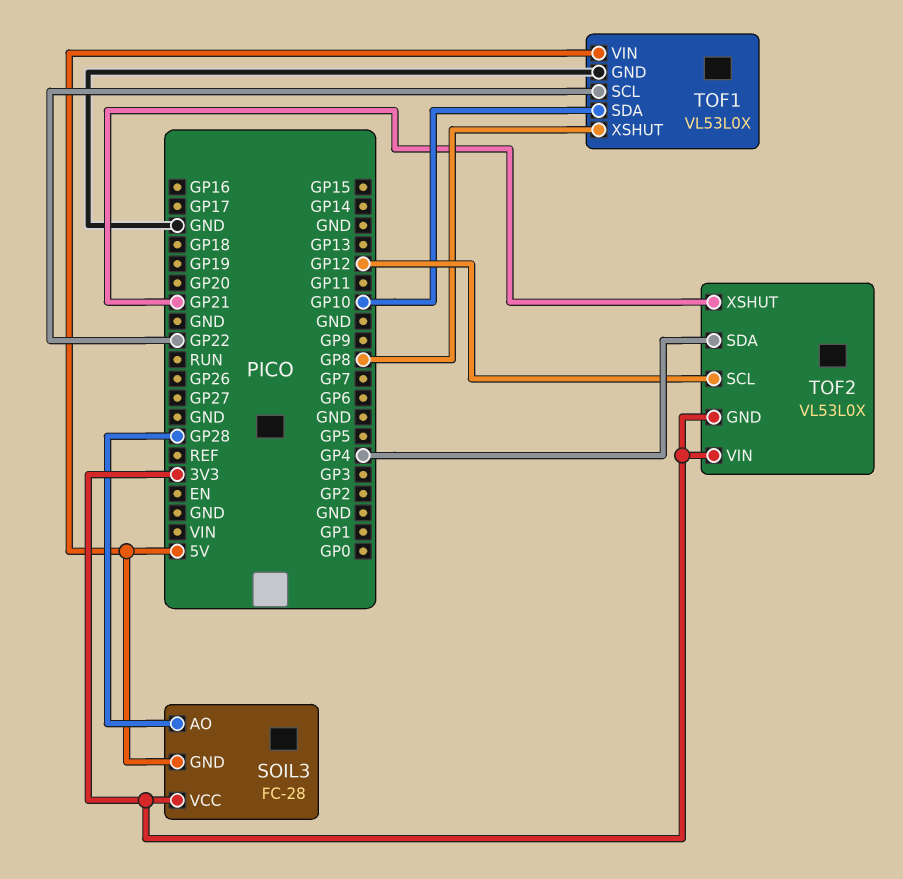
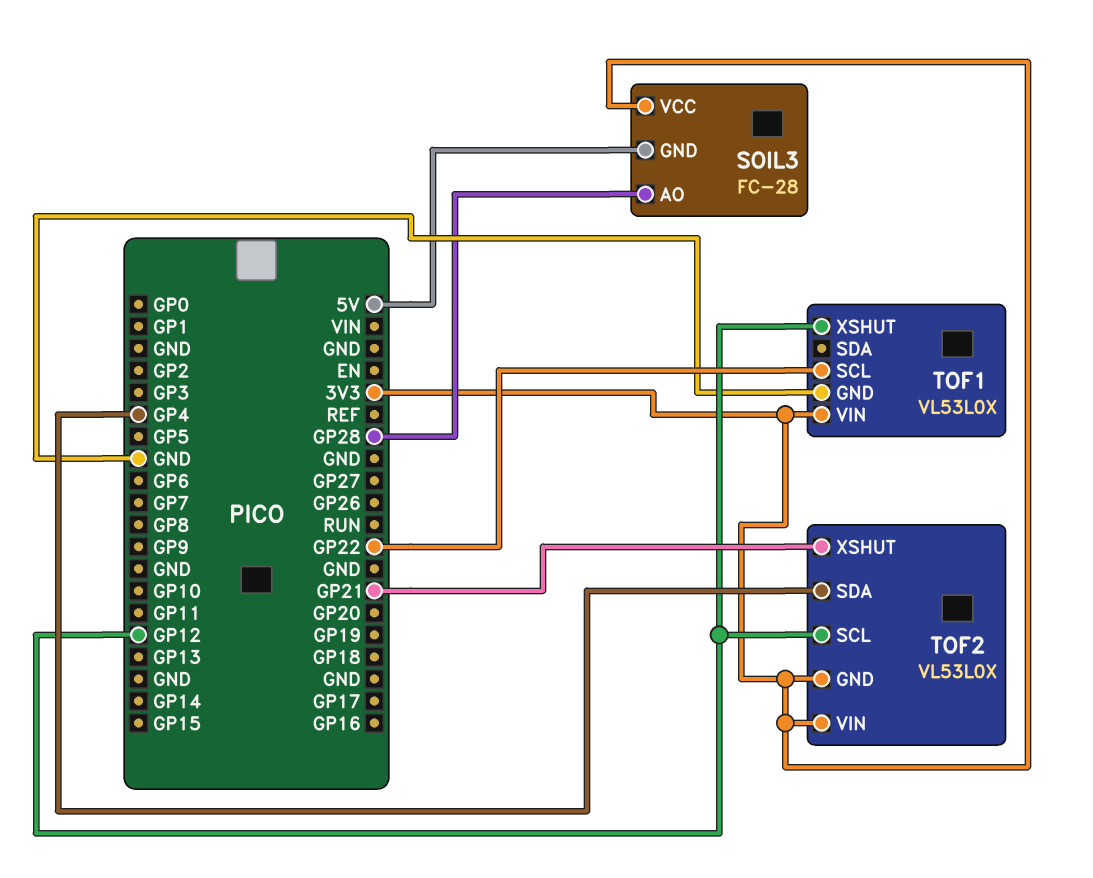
TOF1 pin SDA: GP10 -> none
TOF1 pin VIN: 5V -> 3V3
TOF1 pin XSHUT: GP8 -> GP12

